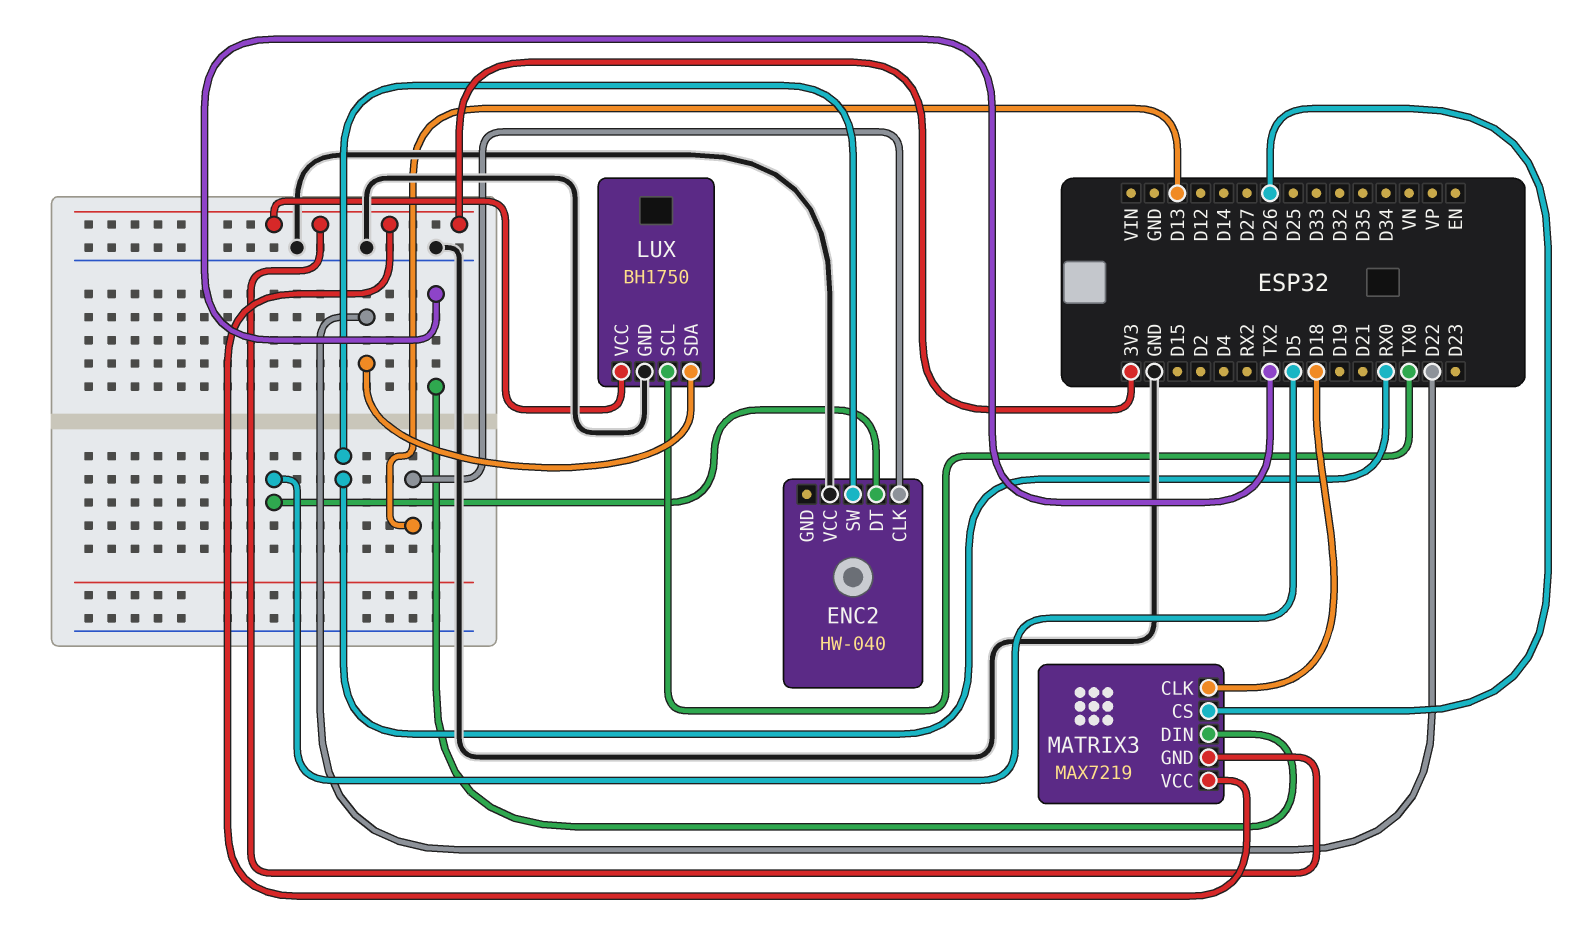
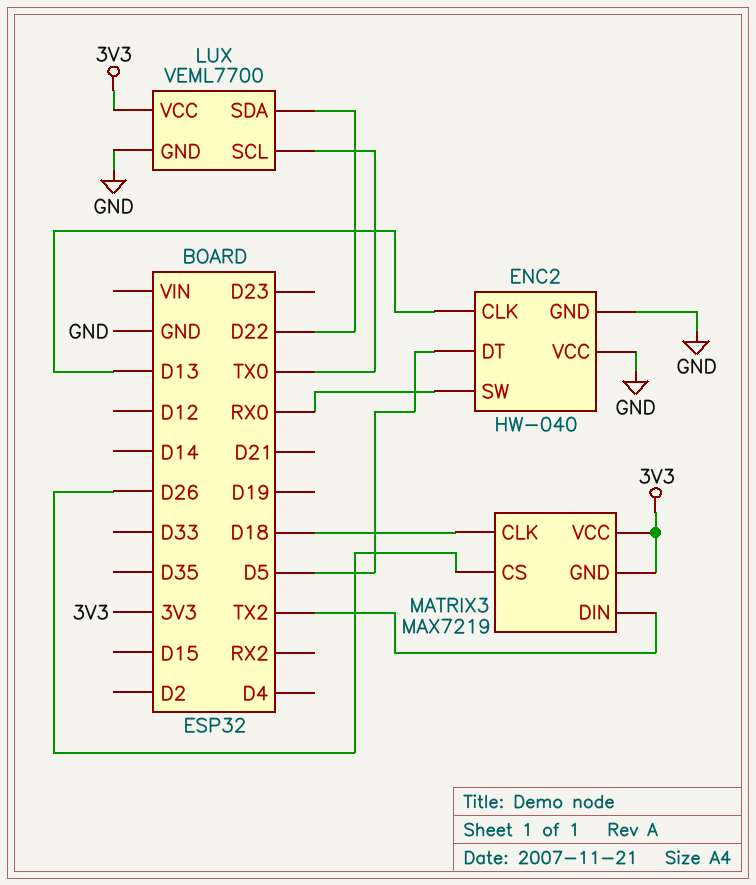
ENC2 pin GND: none -> GND
LUX: BH1750 -> VEML7700

